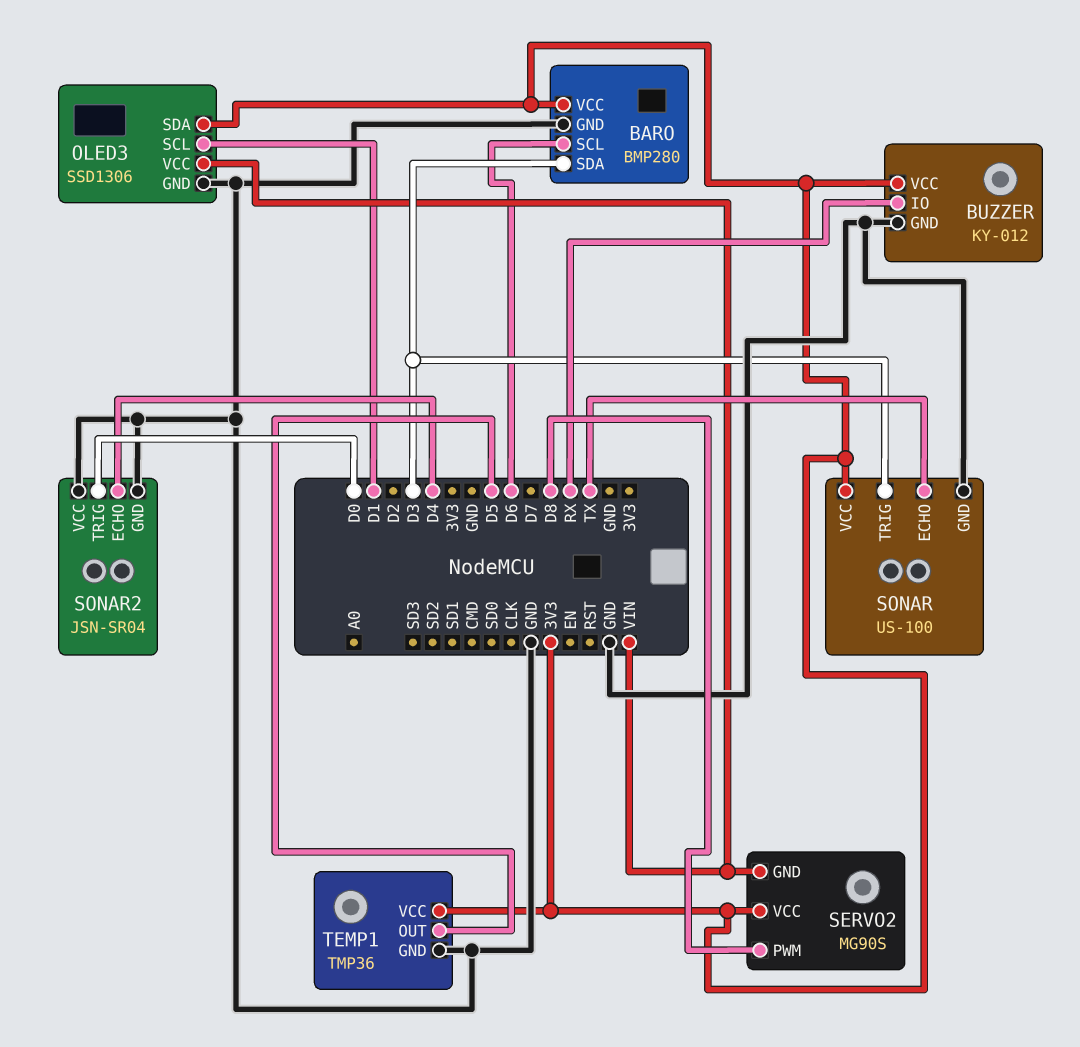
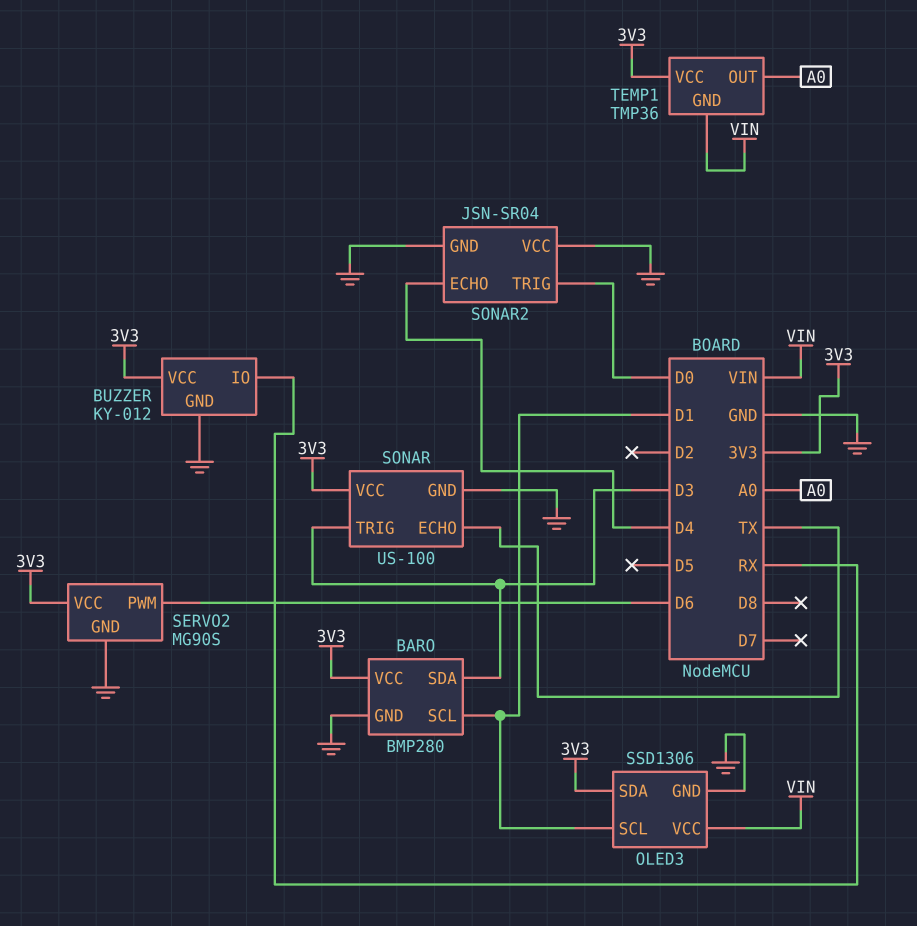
BARO pin SCL: D6 -> D1
SERVO2 pin GND: VIN -> GND
SERVO2 pin PWM: D8 -> D6
TEMP1 pin GND: GND -> VIN
TEMP1 pin OUT: D5 -> A0

